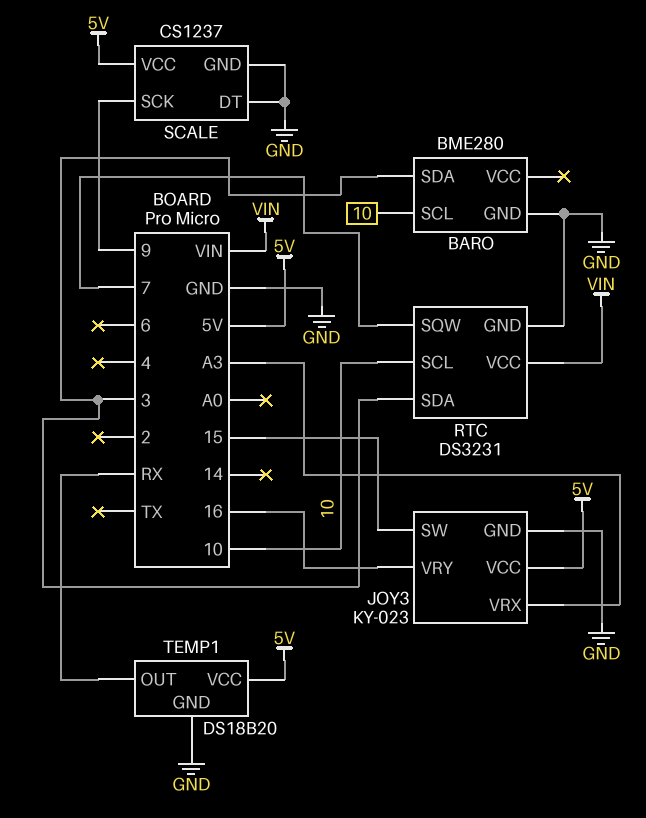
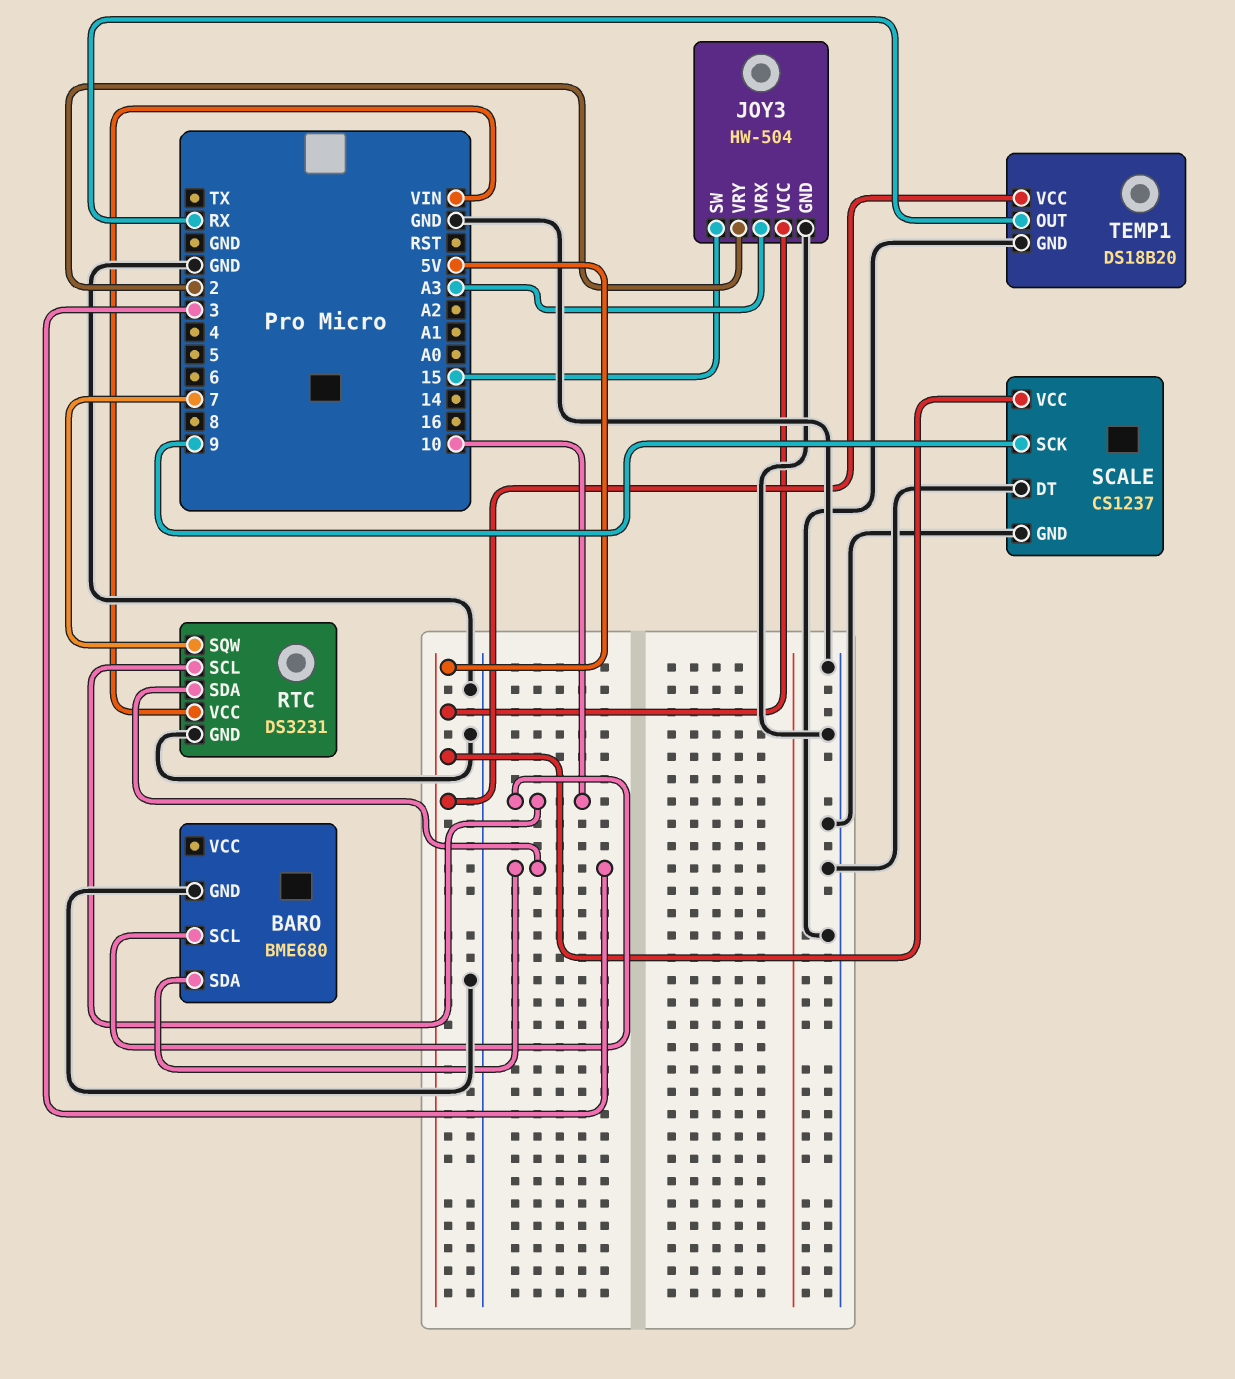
BARO: BME280 -> BME680
JOY3: KY-023 -> HW-504
JOY3 pin VRY: 16 -> 2

